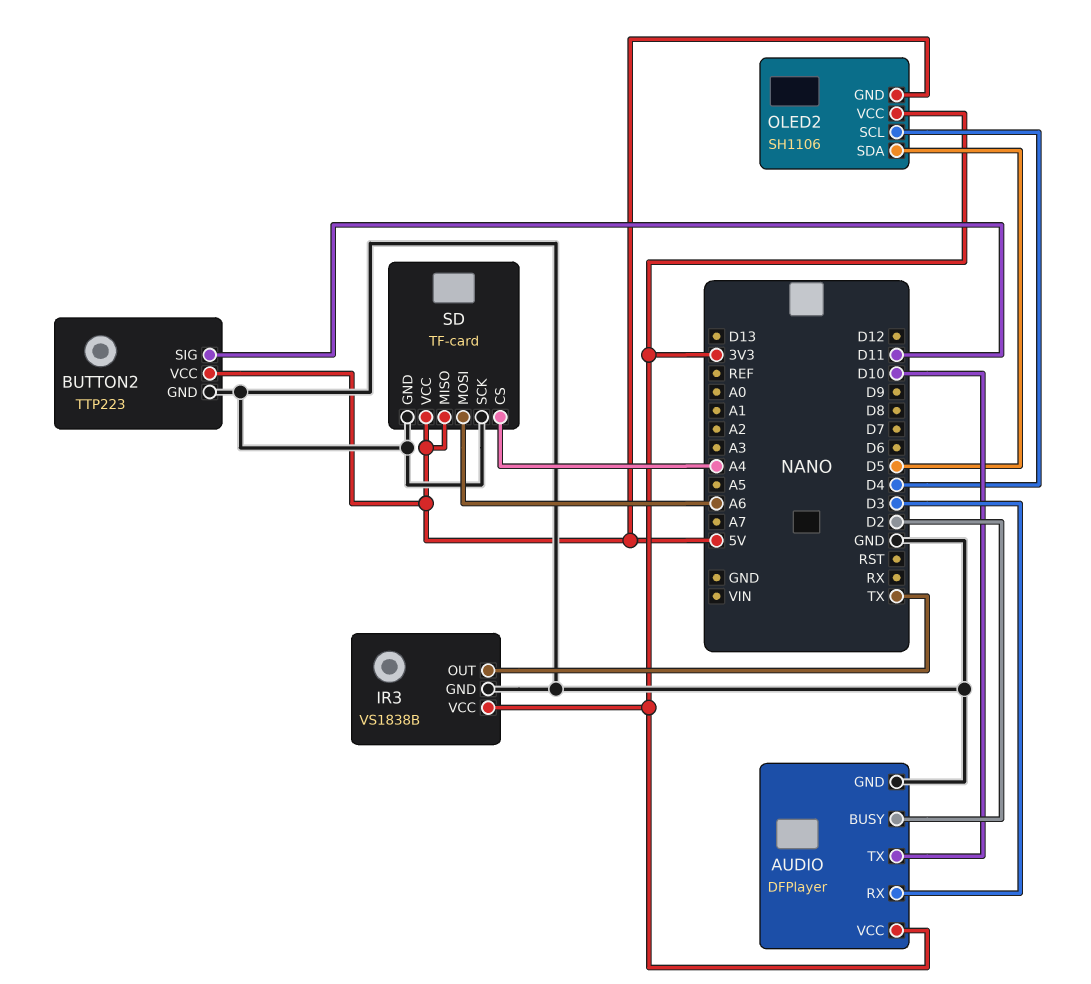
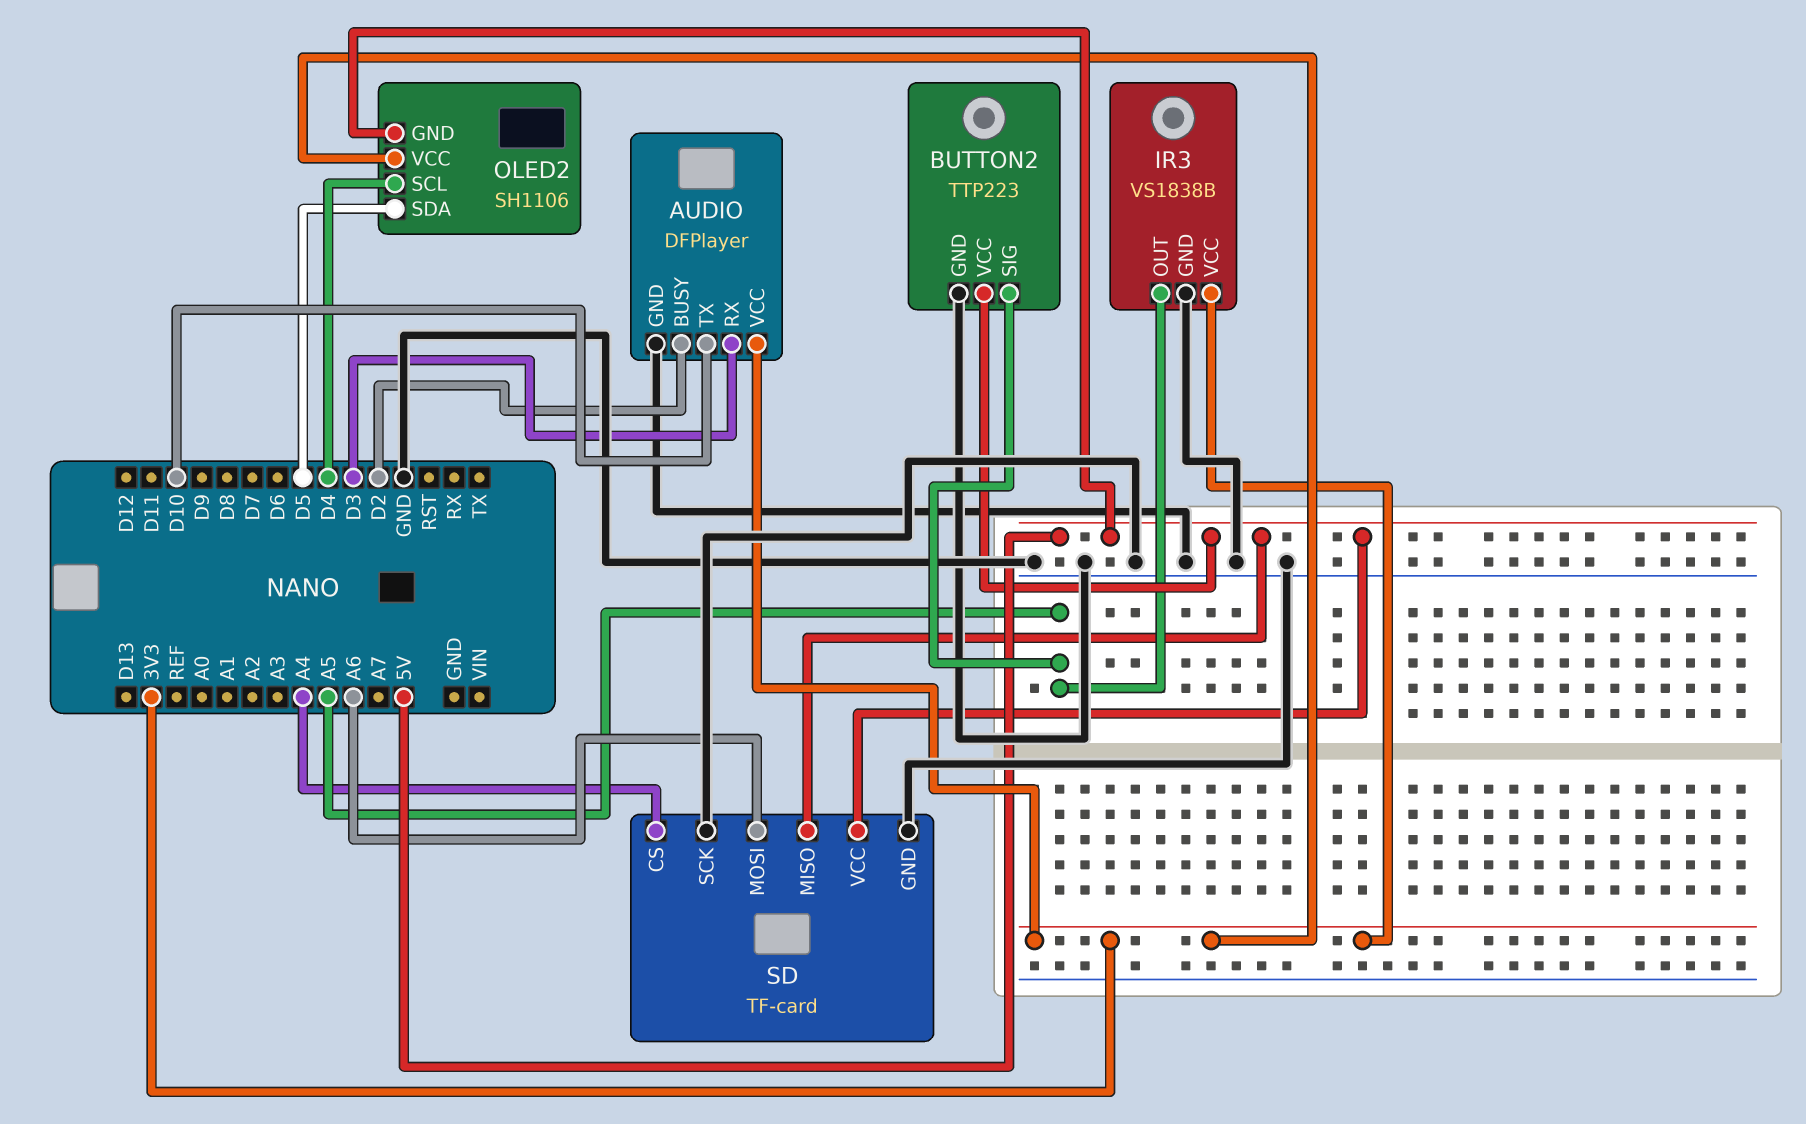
BUTTON2 pin SIG: D11 -> A5
IR3 pin OUT: TX -> A5

